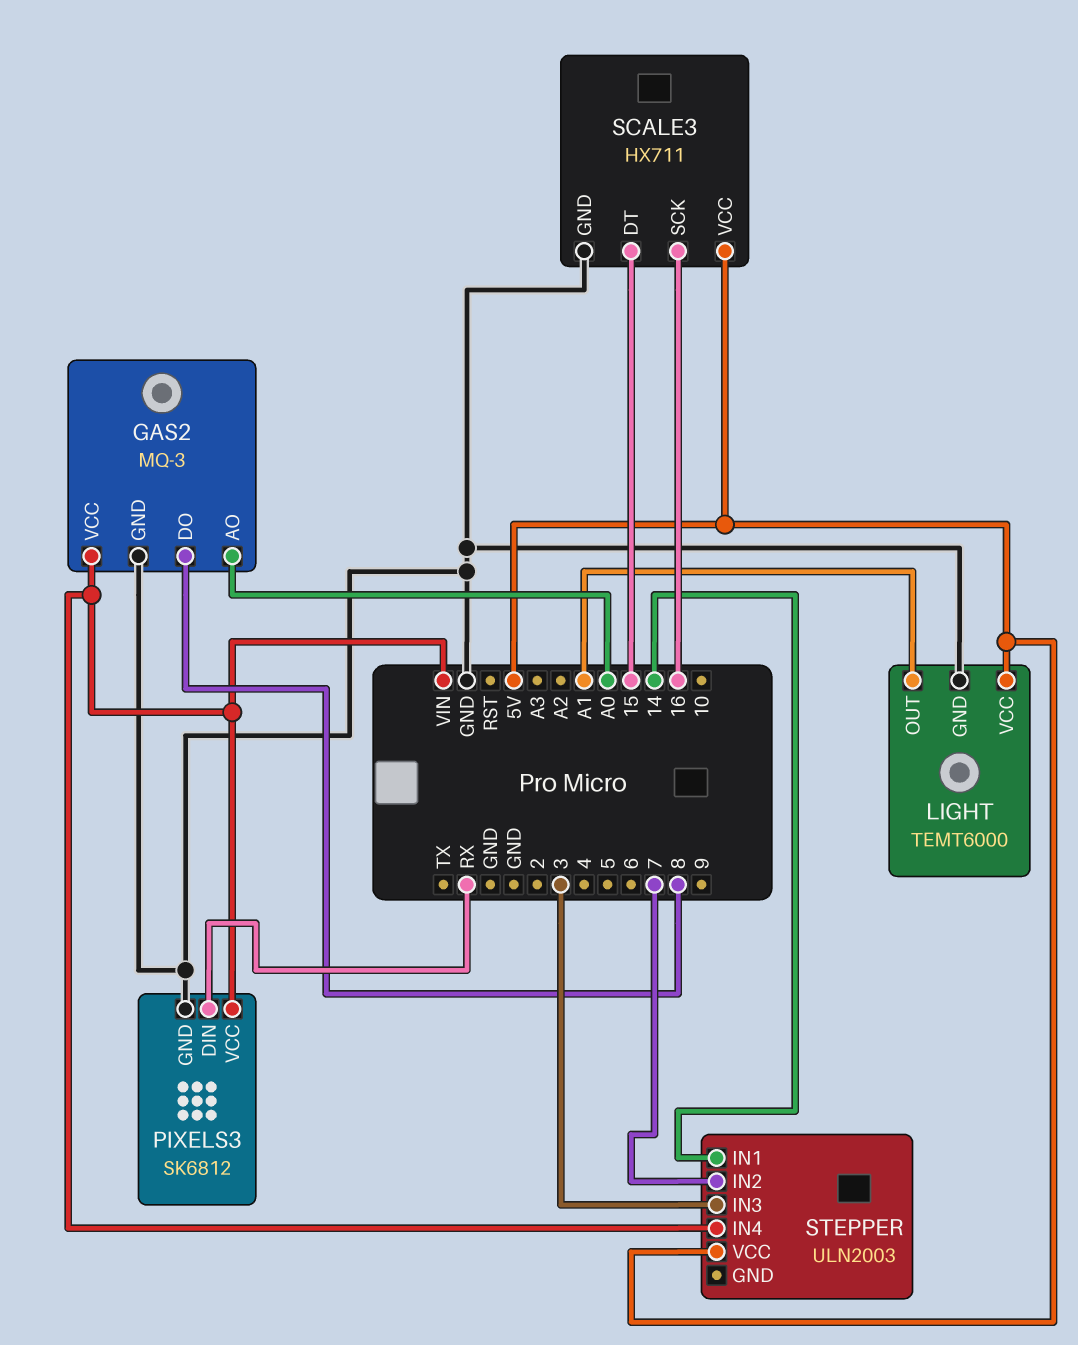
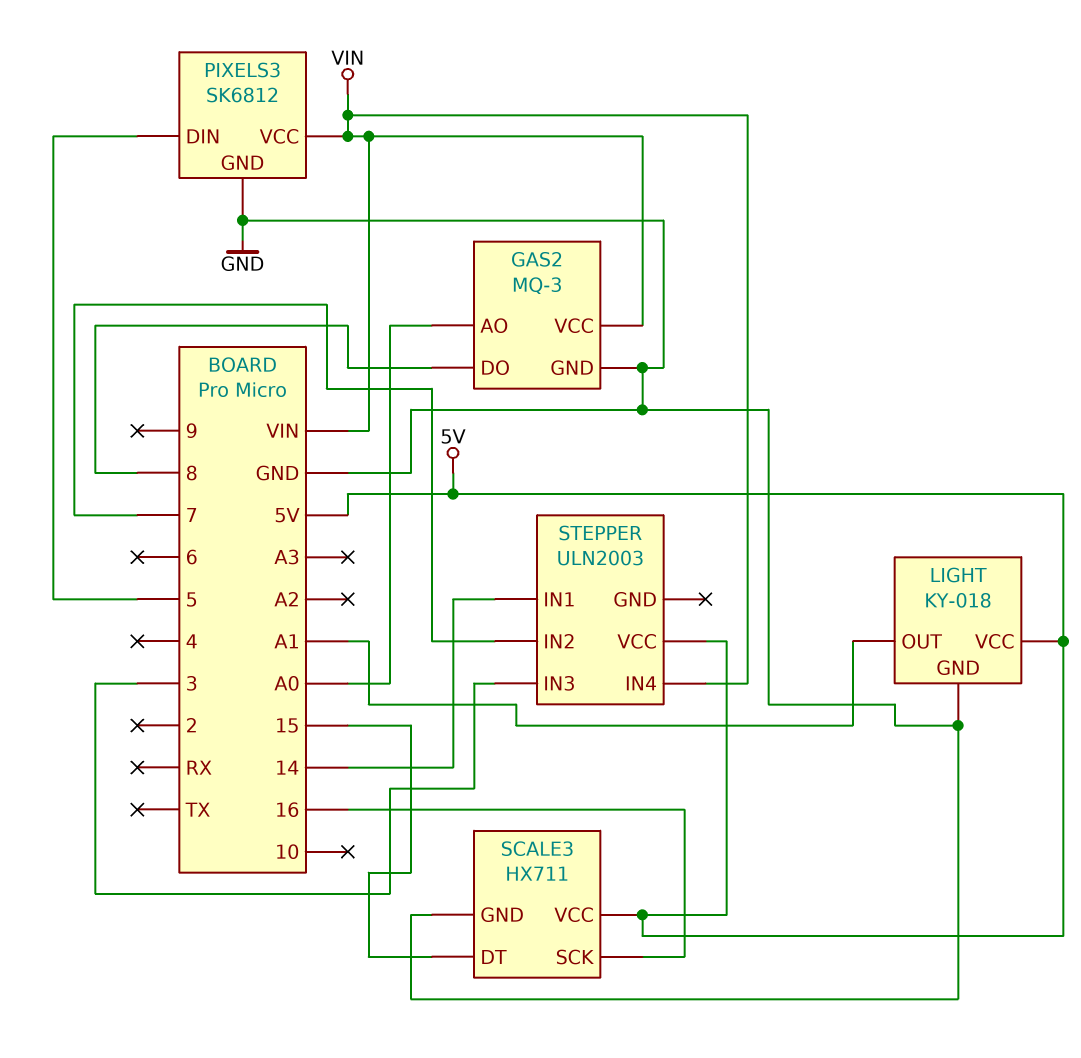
LIGHT: TEMT6000 -> KY-018
PIXELS3 pin DIN: RX -> 5

